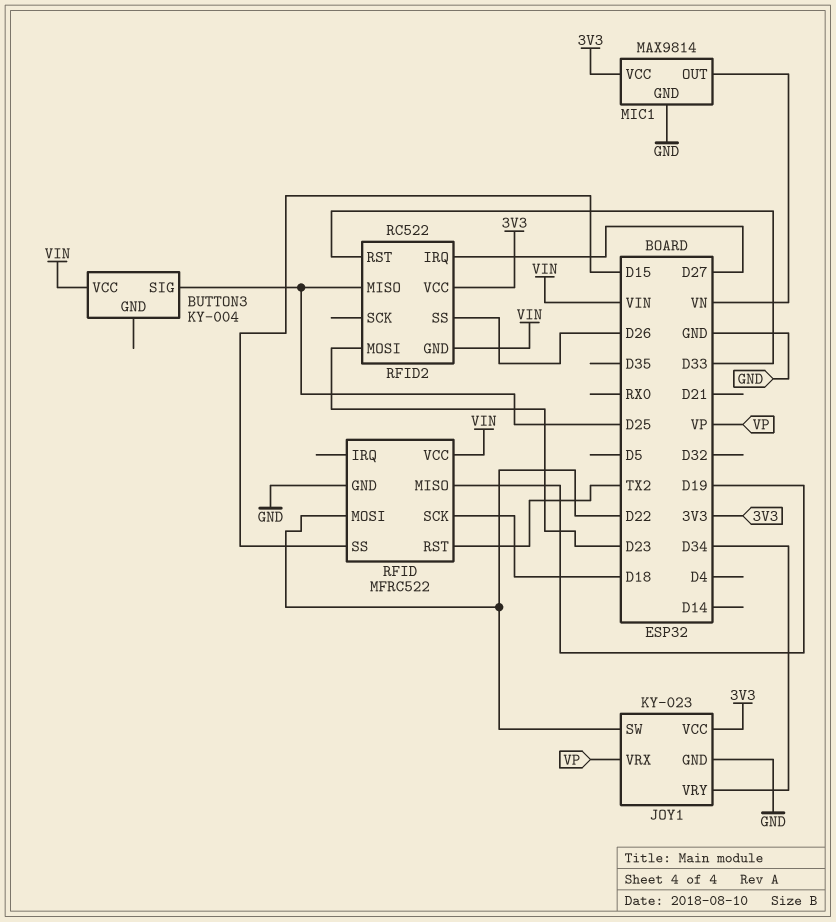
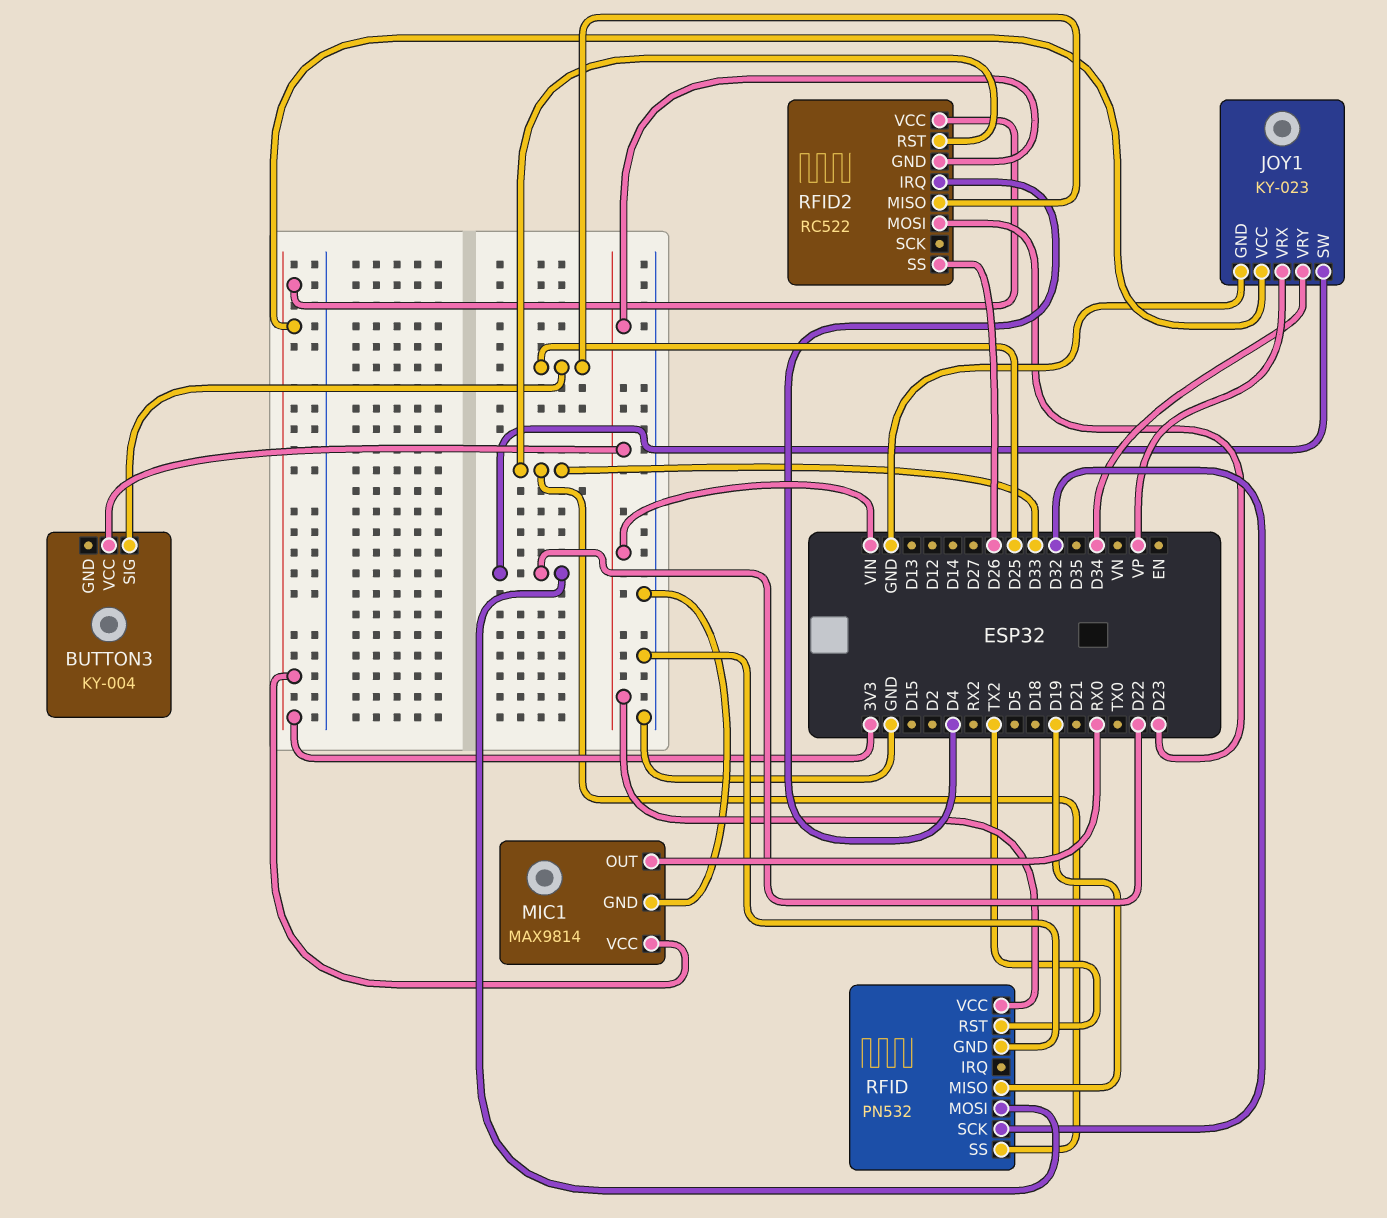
MIC1 pin OUT: VN -> RX0
RFID: MFRC522 -> PN532
RFID pin SCK: D18 -> D32
RFID pin SS: D15 -> D33
RFID2 pin IRQ: D27 -> D4

